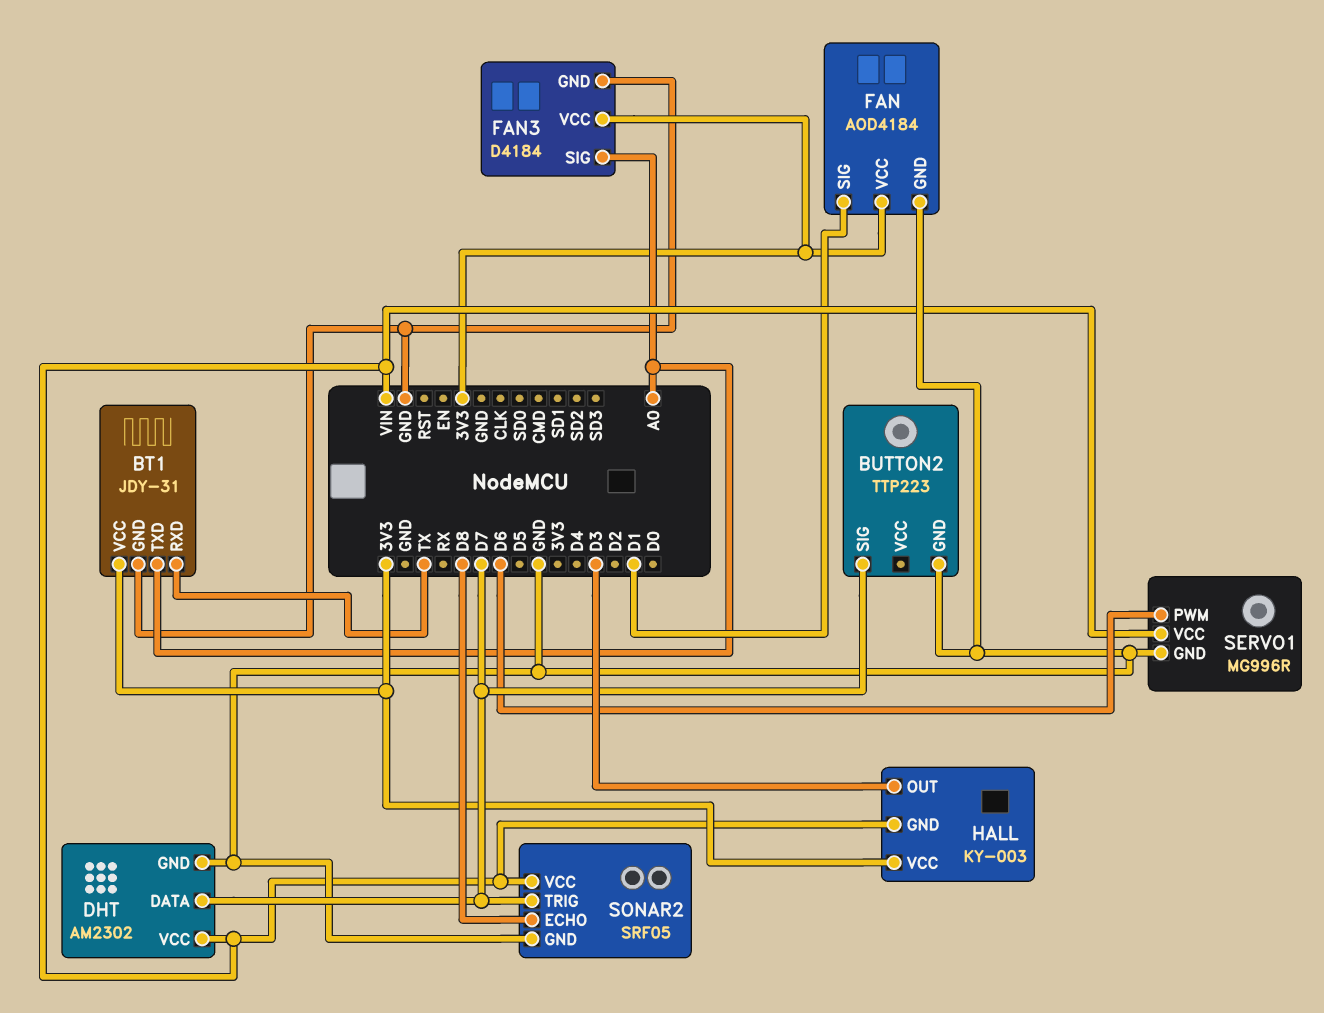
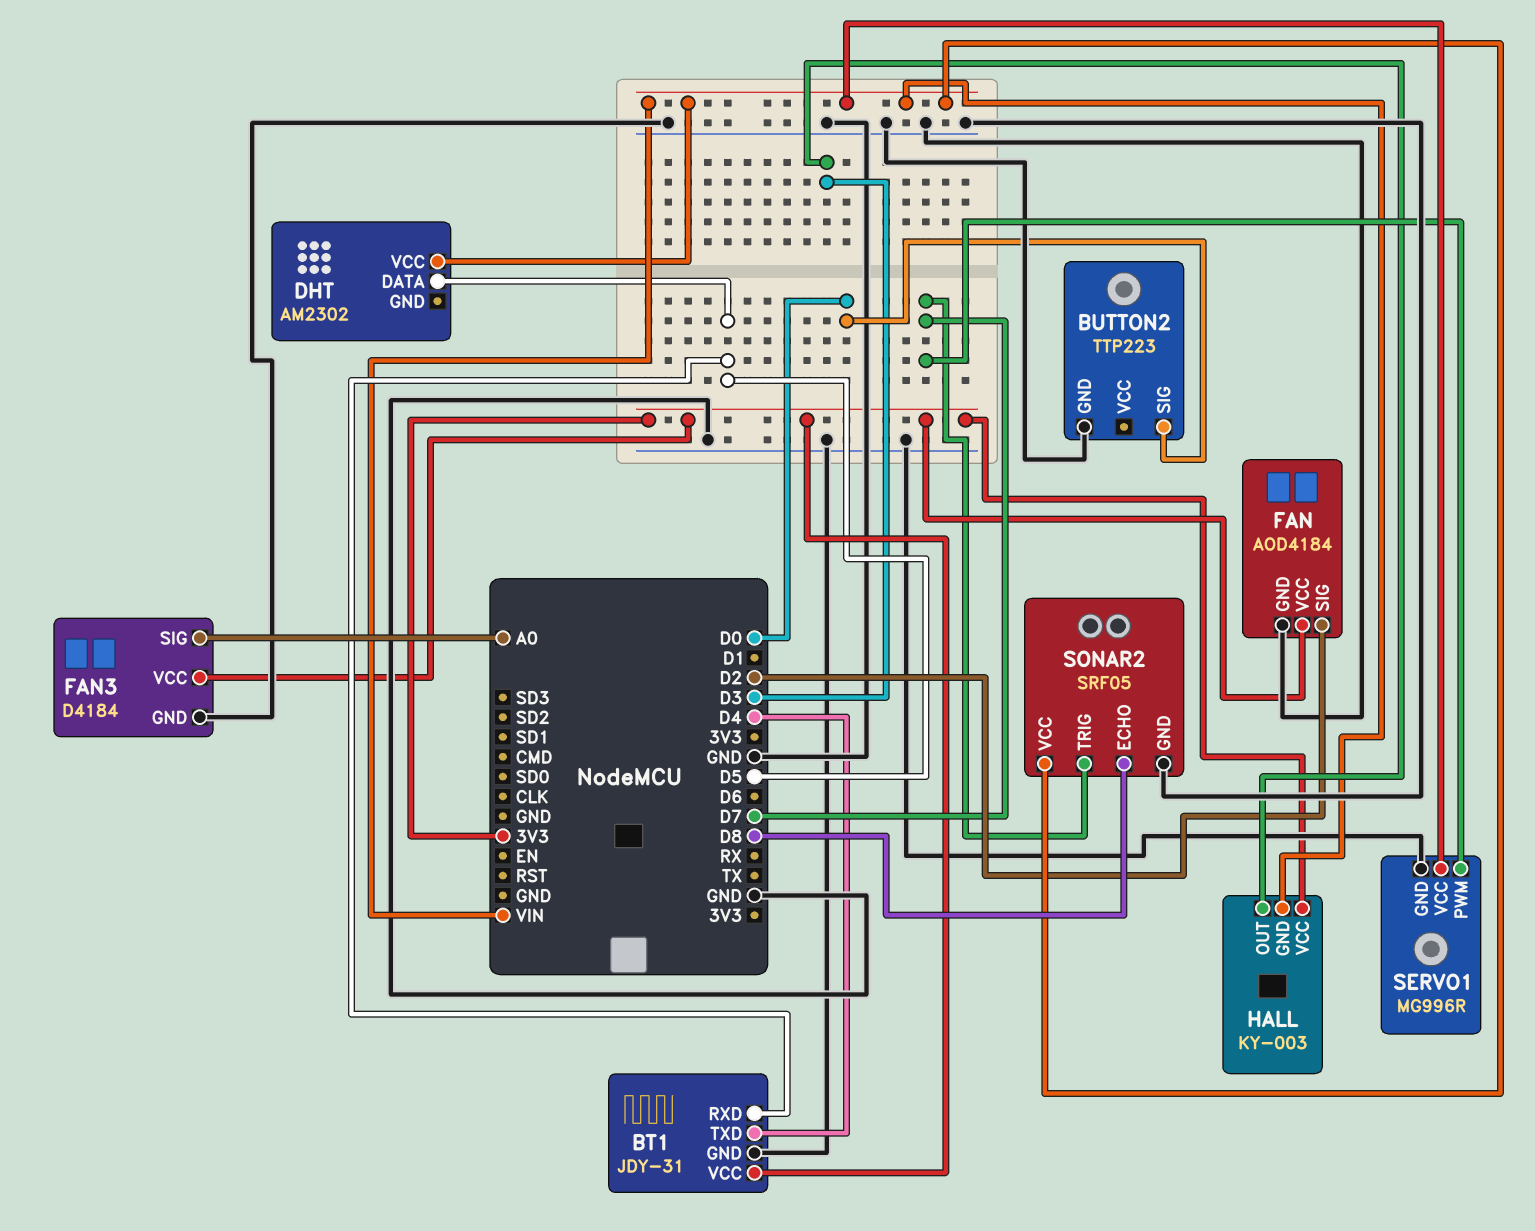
BT1 pin RXD: TX -> D5
BT1 pin TXD: A0 -> D4
BUTTON2 pin SIG: D7 -> D0
DHT pin DATA: D7 -> D5
DHT pin GND: GND -> none
FAN pin SIG: D1 -> D2
SERVO1 pin PWM: D6 -> D7

